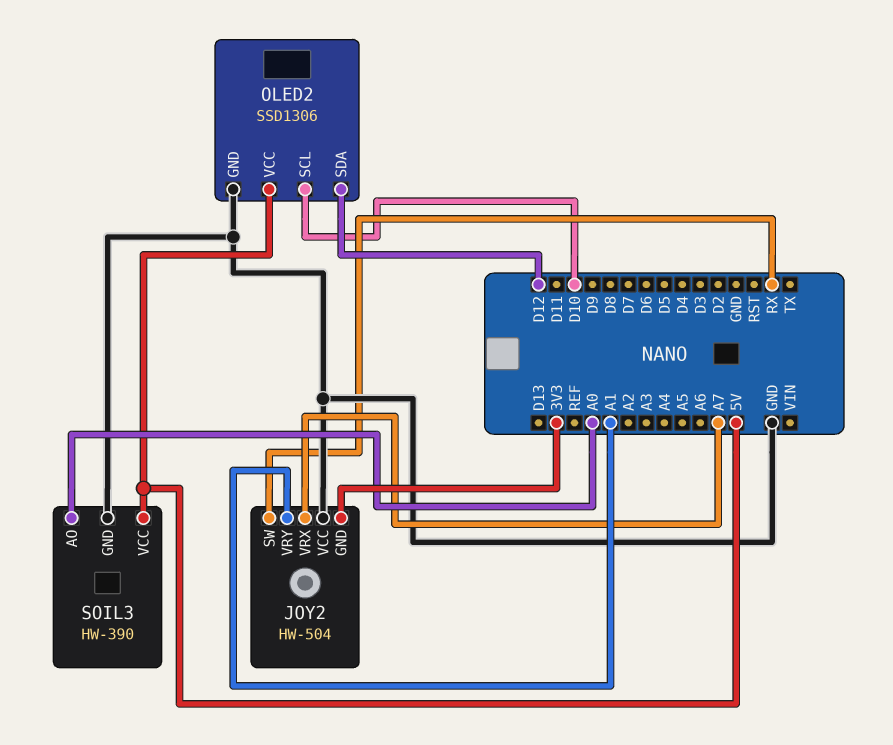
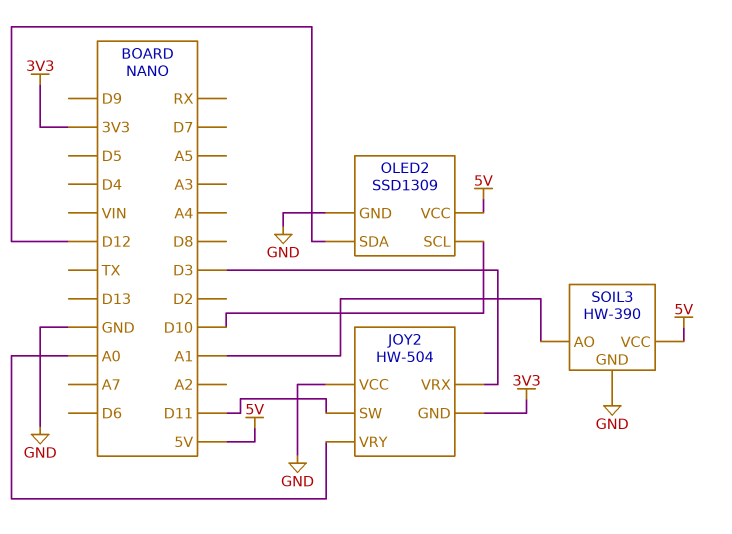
JOY2 pin SW: RX -> D11
JOY2 pin VRX: A7 -> D3
JOY2 pin VRY: A1 -> A0
OLED2: SSD1306 -> SSD1309
SOIL3 pin AO: A0 -> A1

